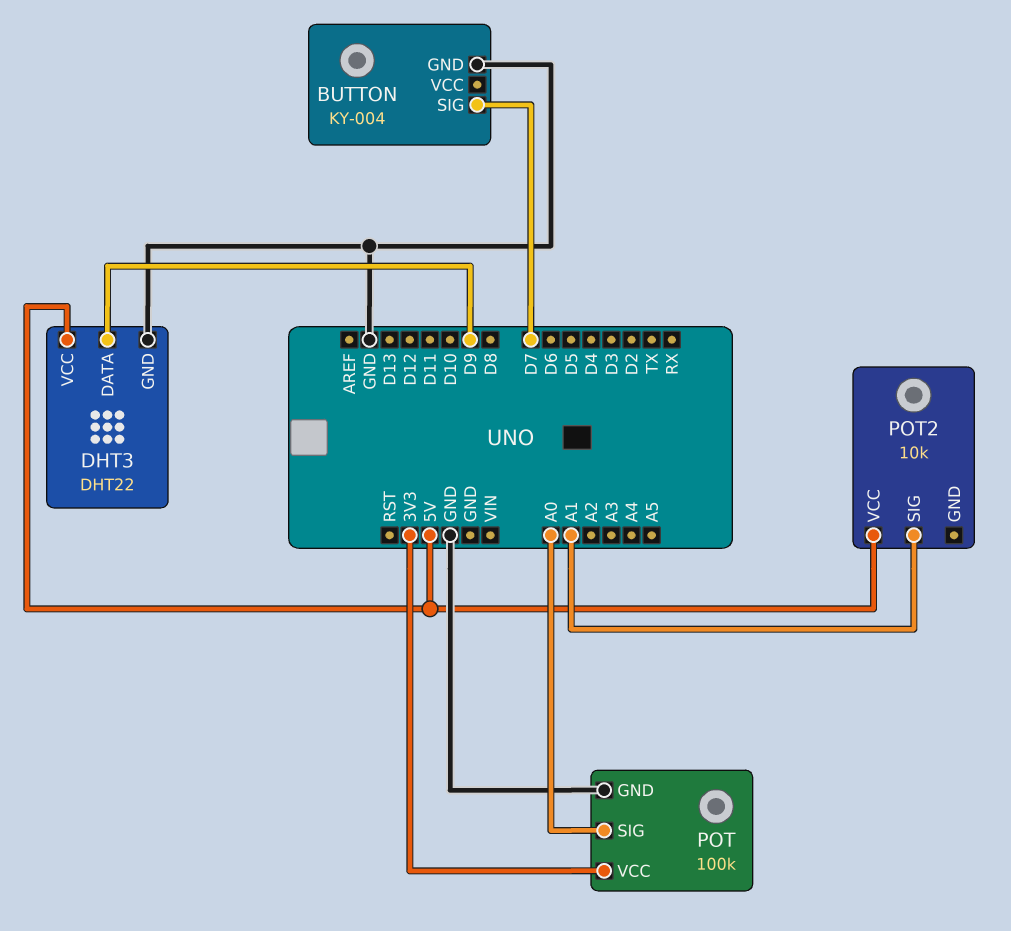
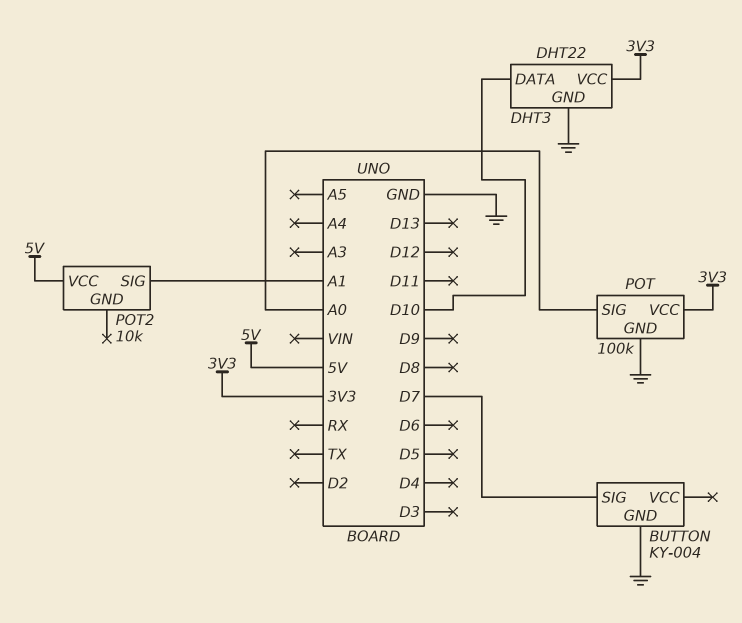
DHT3 pin DATA: D9 -> D10
DHT3 pin VCC: 5V -> 3V3

